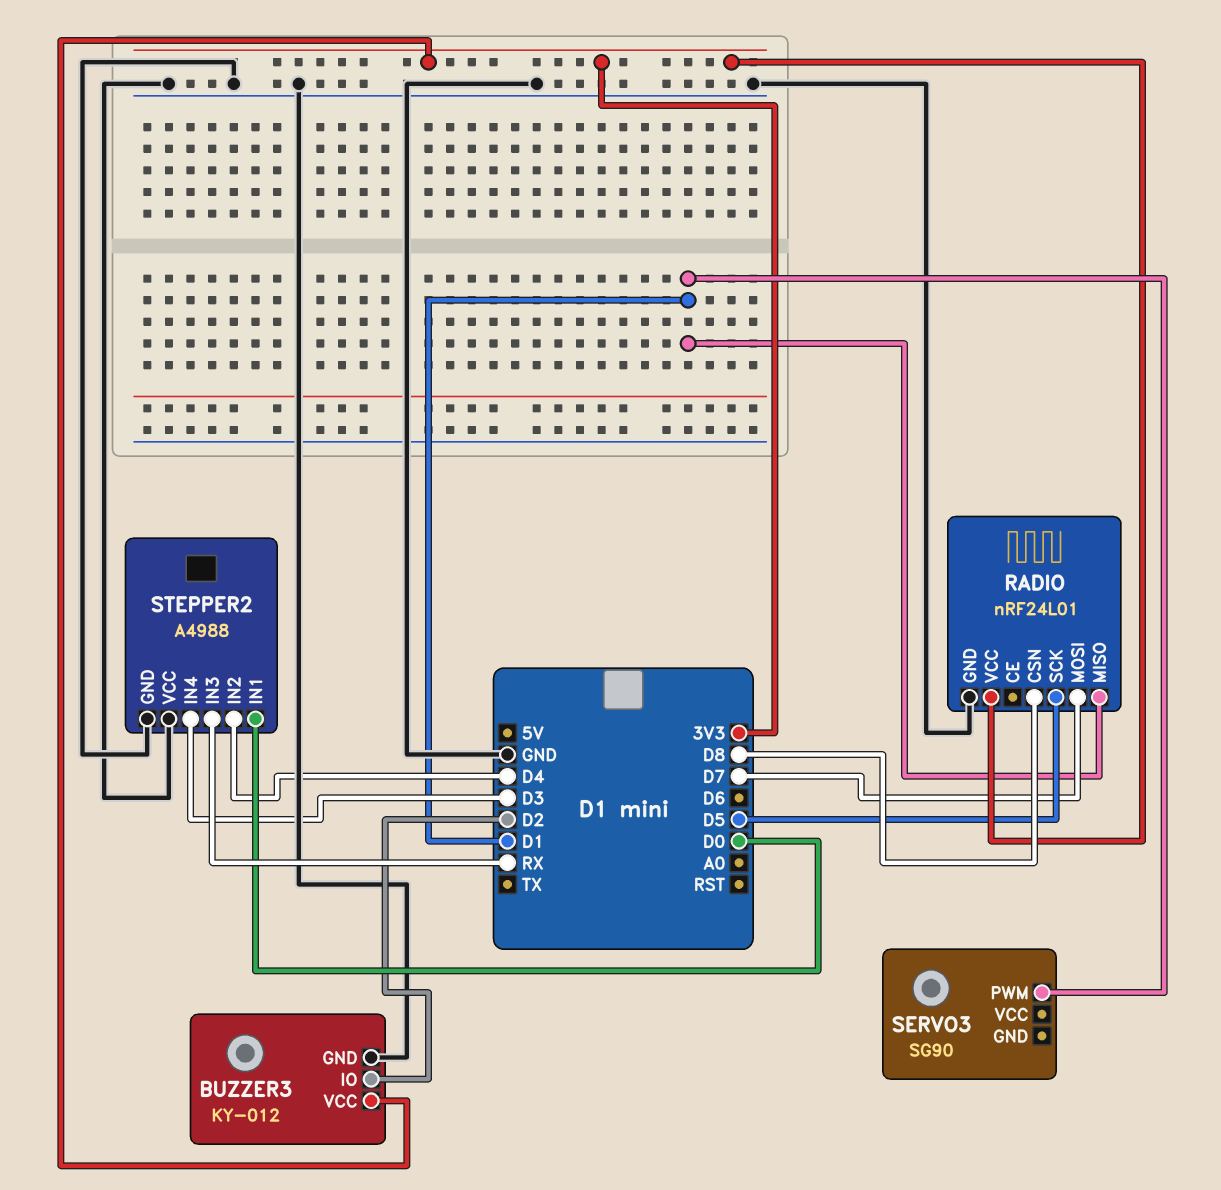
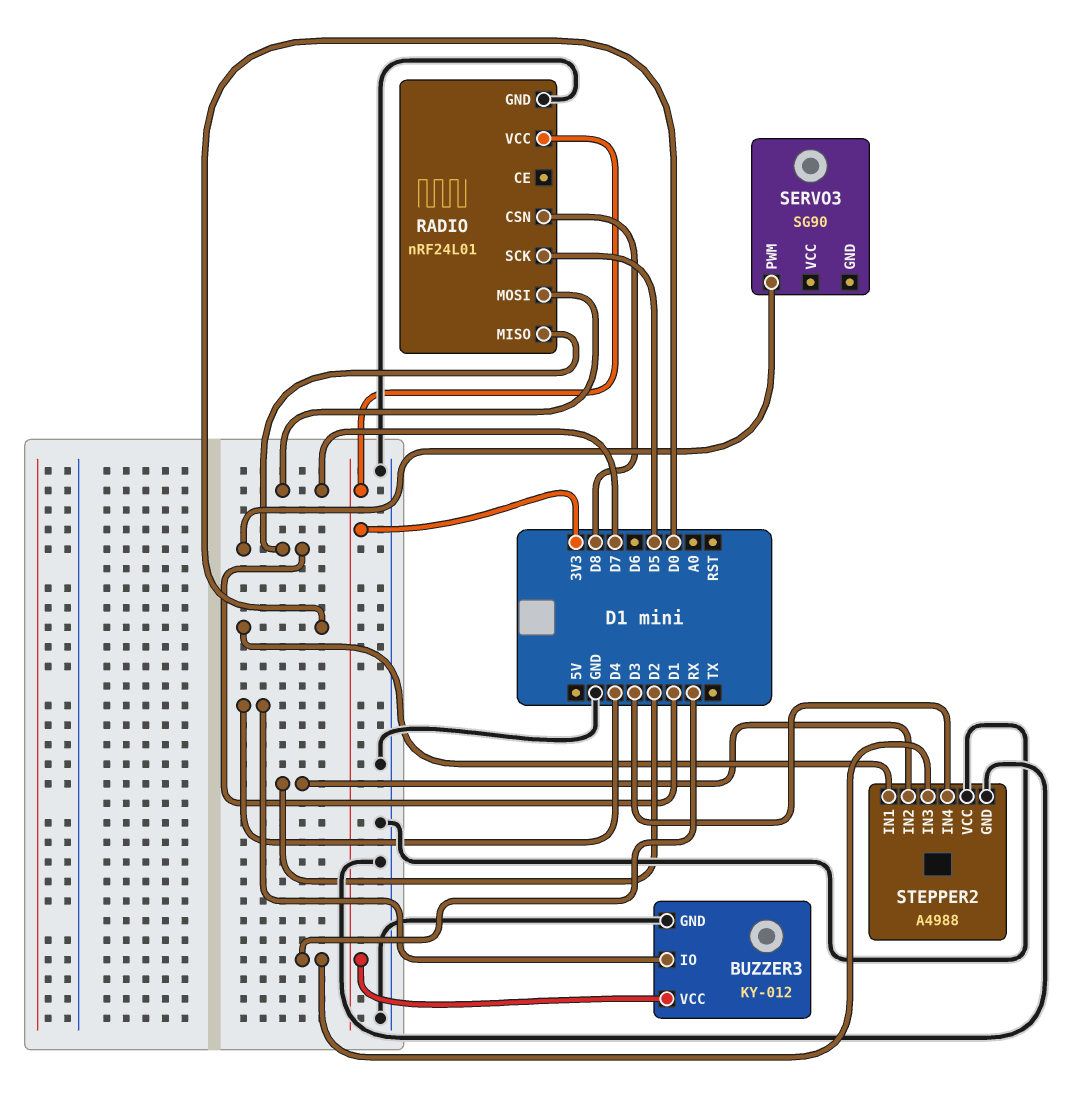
BUZZER3 pin IO: D2 -> D4
STEPPER2 pin IN2: D4 -> D2

